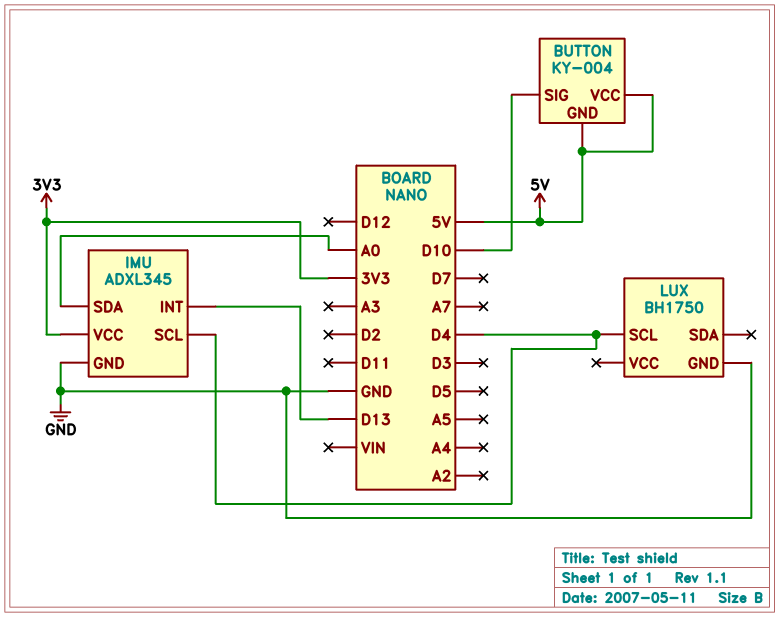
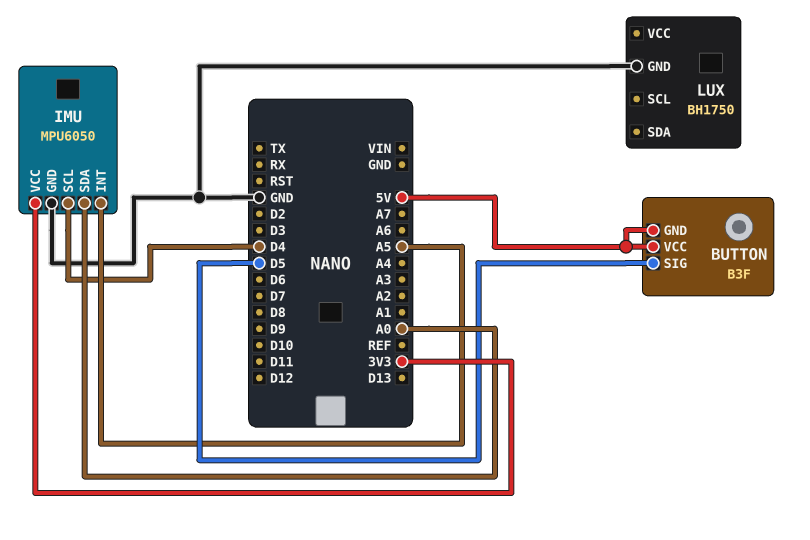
BUTTON: KY-004 -> B3F
BUTTON pin SIG: D10 -> D5
IMU: ADXL345 -> MPU6050
IMU pin INT: D13 -> A5
LUX pin SCL: D4 -> none

